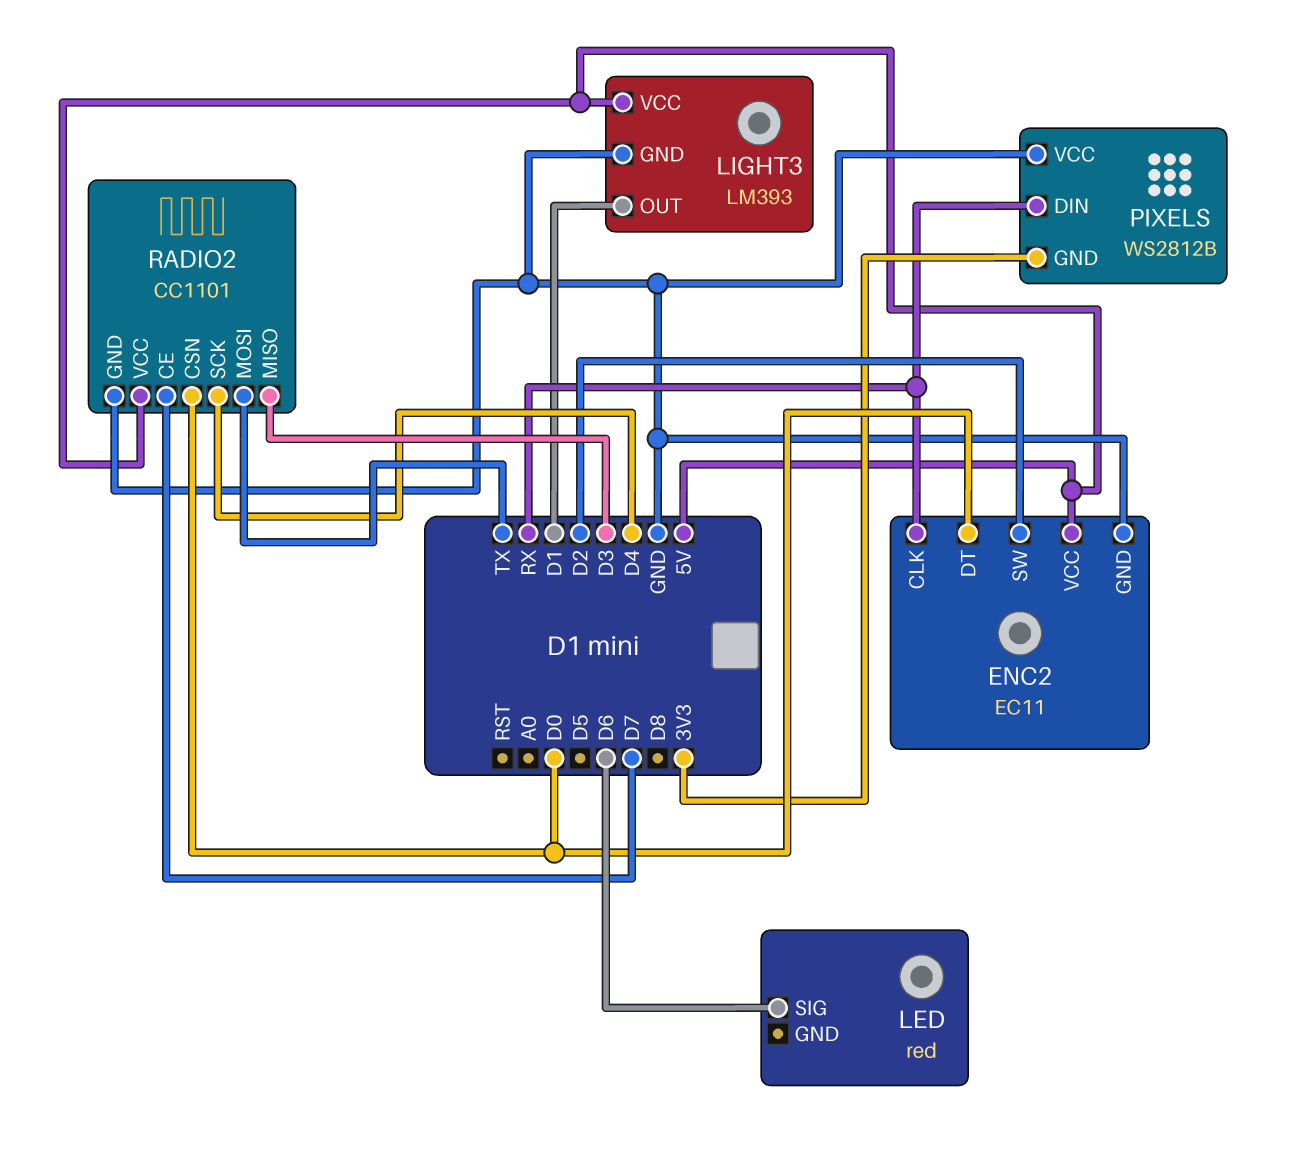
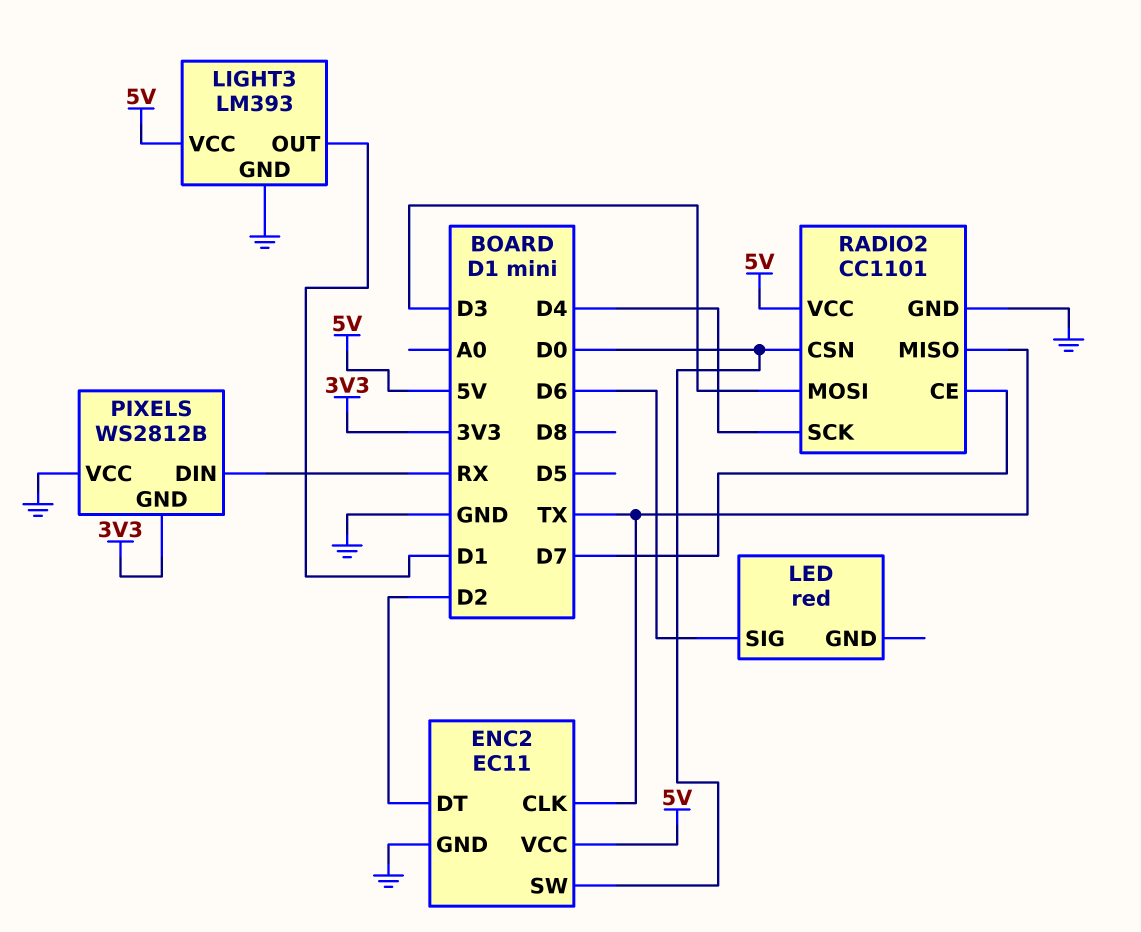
ENC2 pin CLK: RX -> TX
ENC2 pin DT: D0 -> D2
ENC2 pin SW: D2 -> D0
RADIO2 pin MISO: D3 -> TX
RADIO2 pin MOSI: TX -> D3

